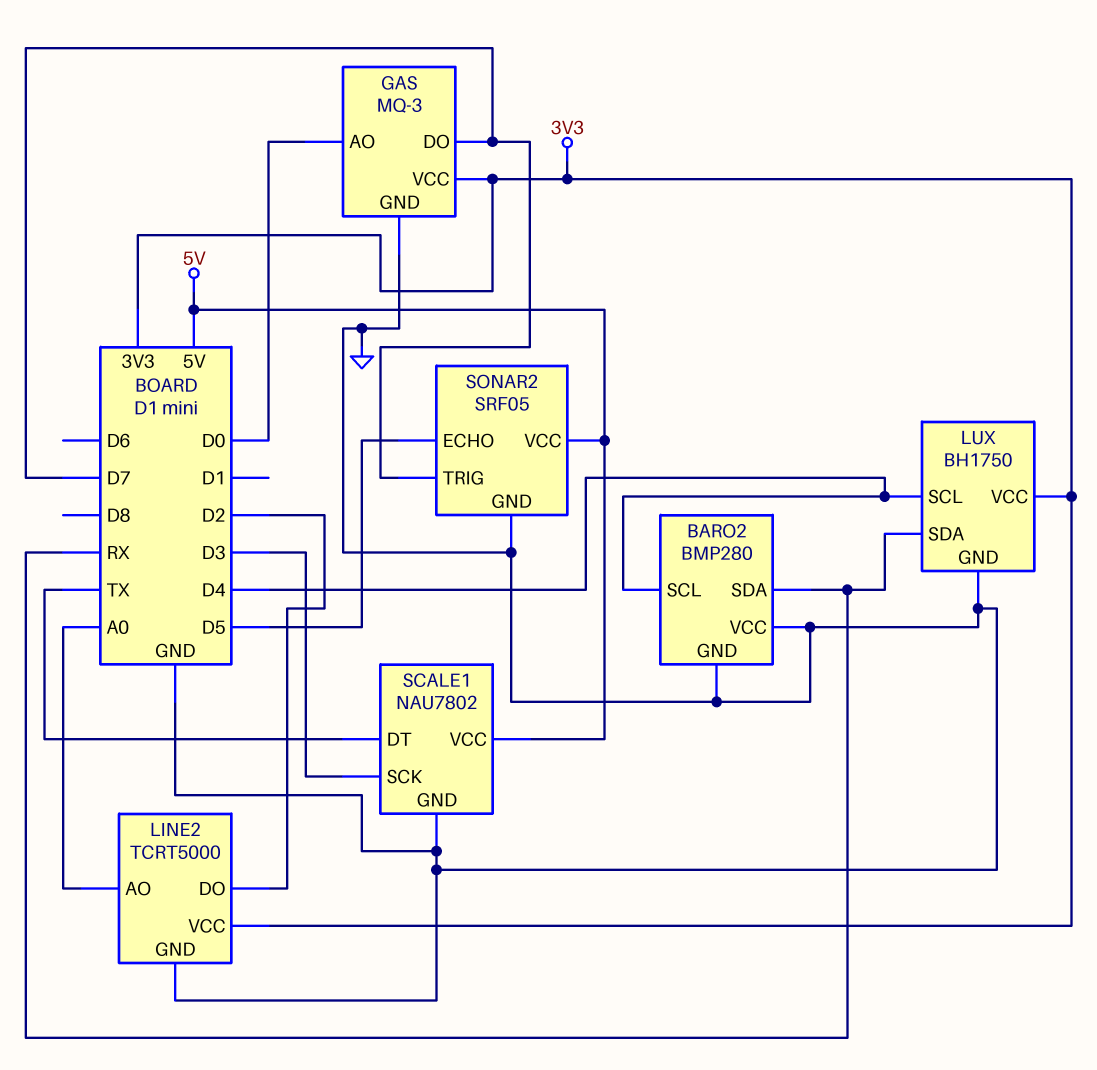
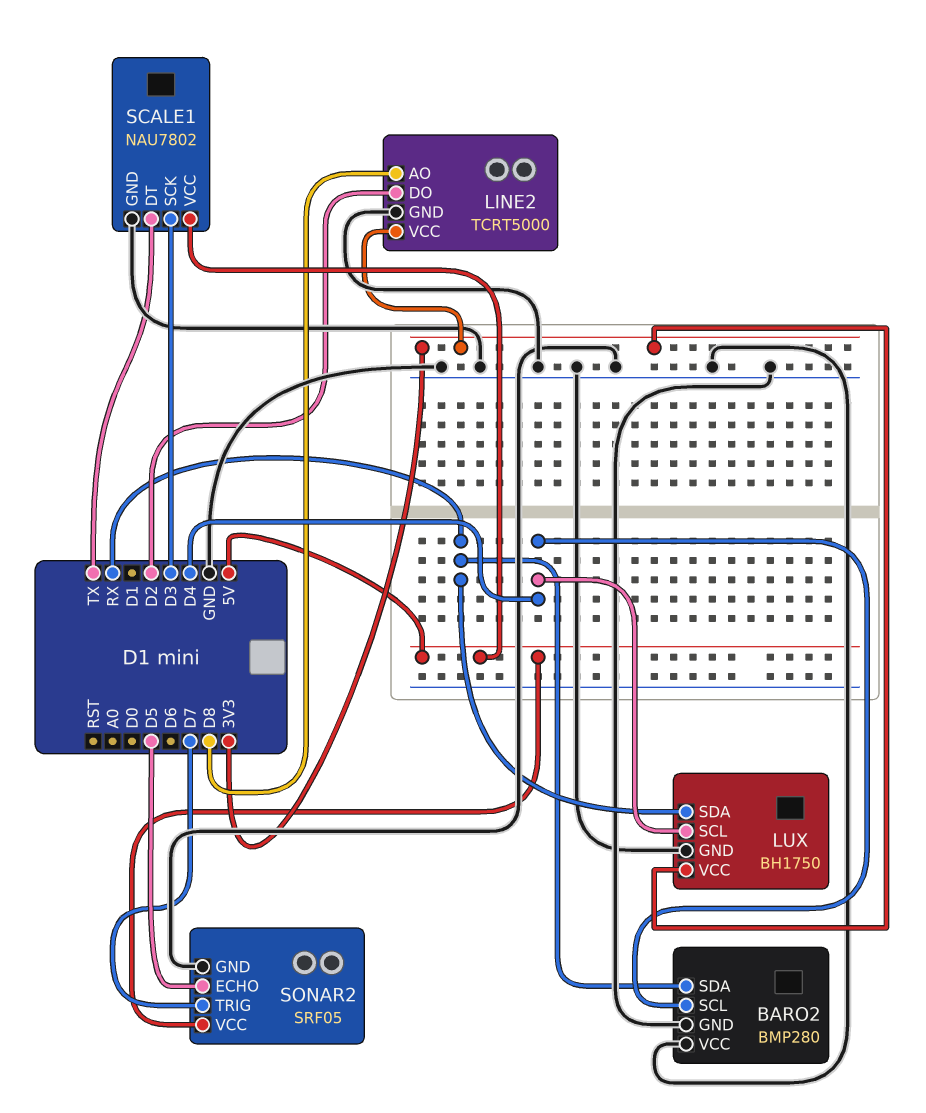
GAS: MQ-3 -> none
GAS pin AO: D0 -> none
GAS pin DO: D7 -> none
GAS pin GND: GND -> none
GAS pin VCC: 3V3 -> none
LINE2 pin AO: A0 -> D8

